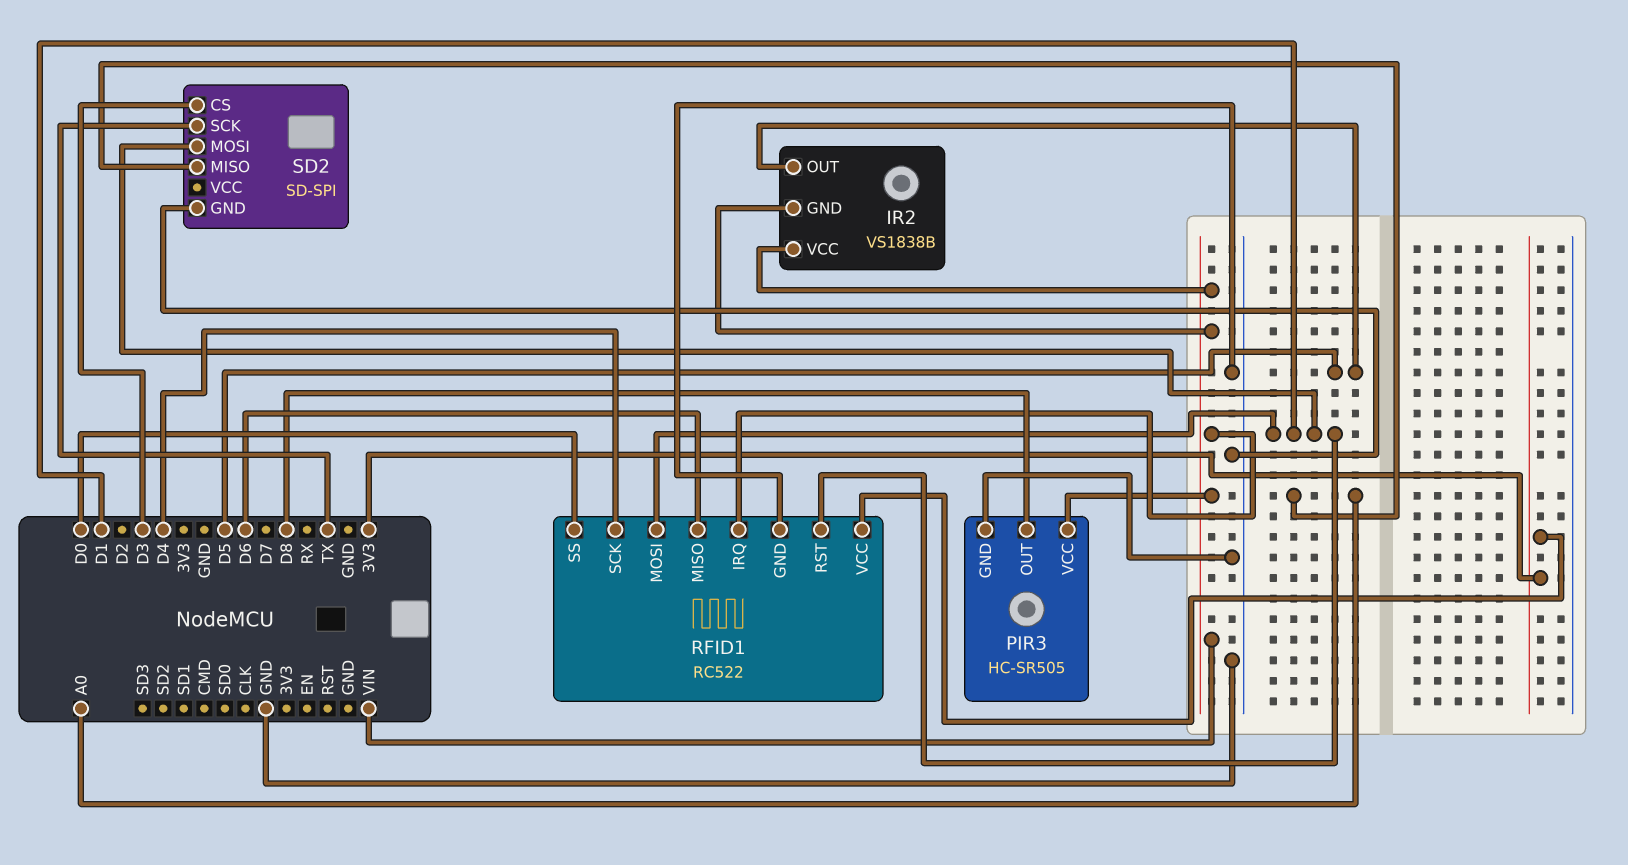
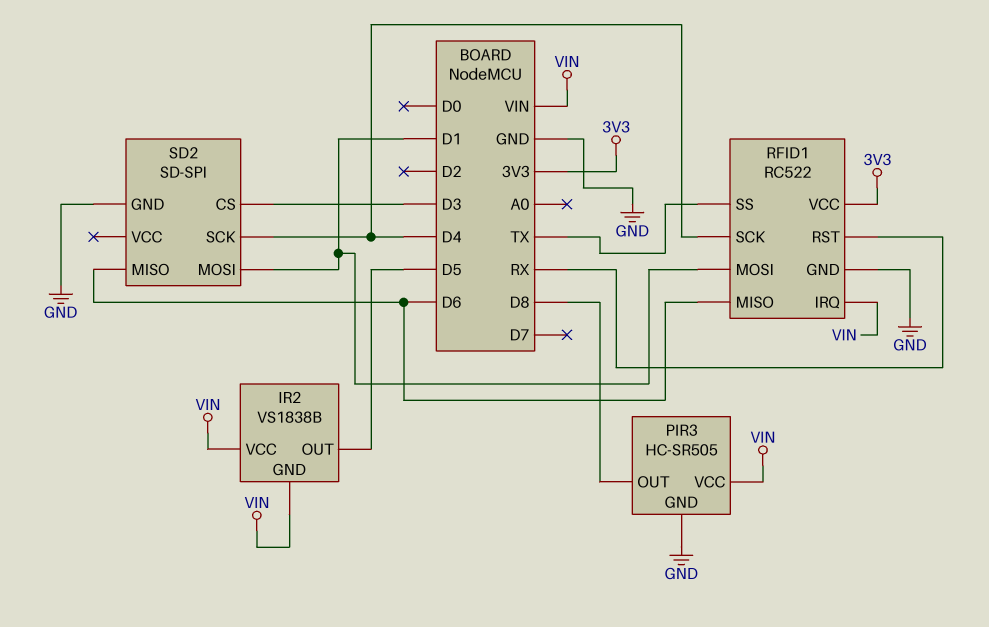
RFID1 pin RST: D1 -> RX
RFID1 pin SS: D0 -> TX
SD2 pin MISO: A0 -> D6
SD2 pin SCK: TX -> D4

